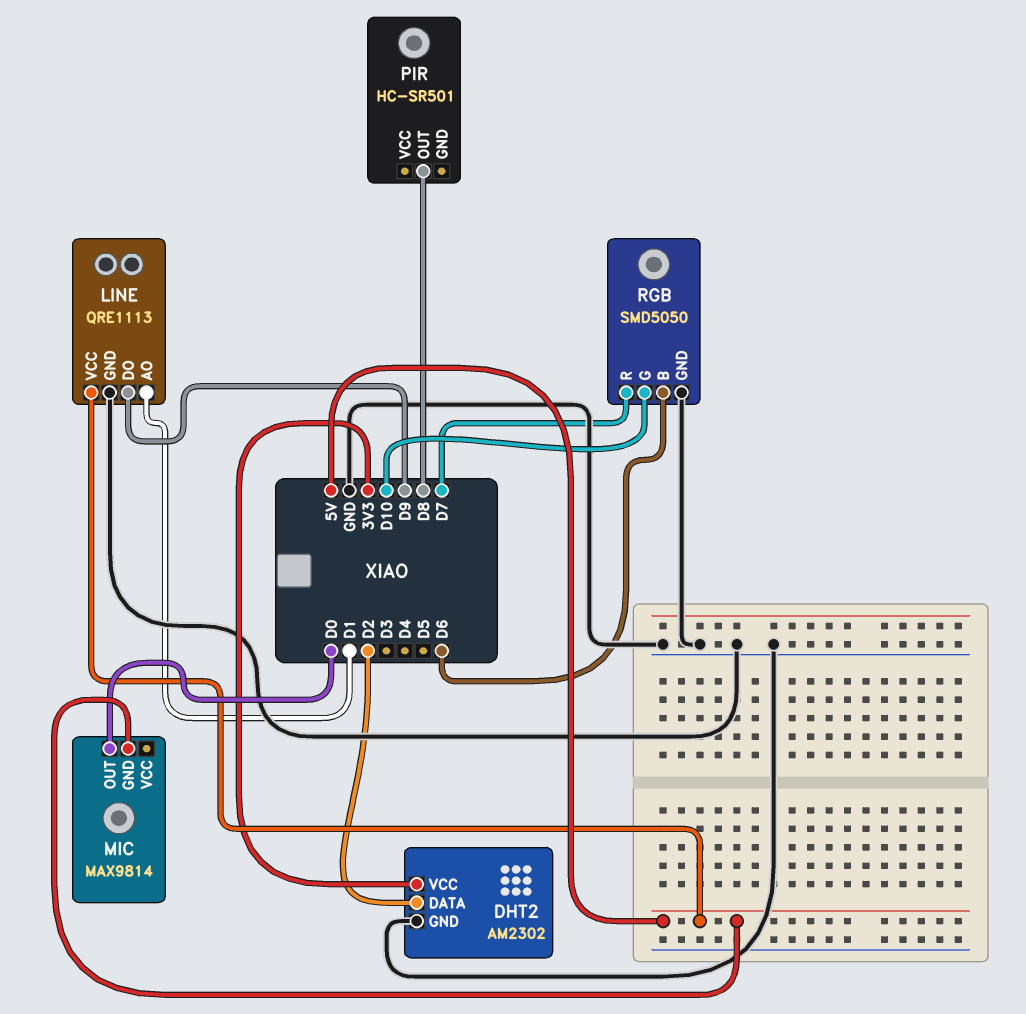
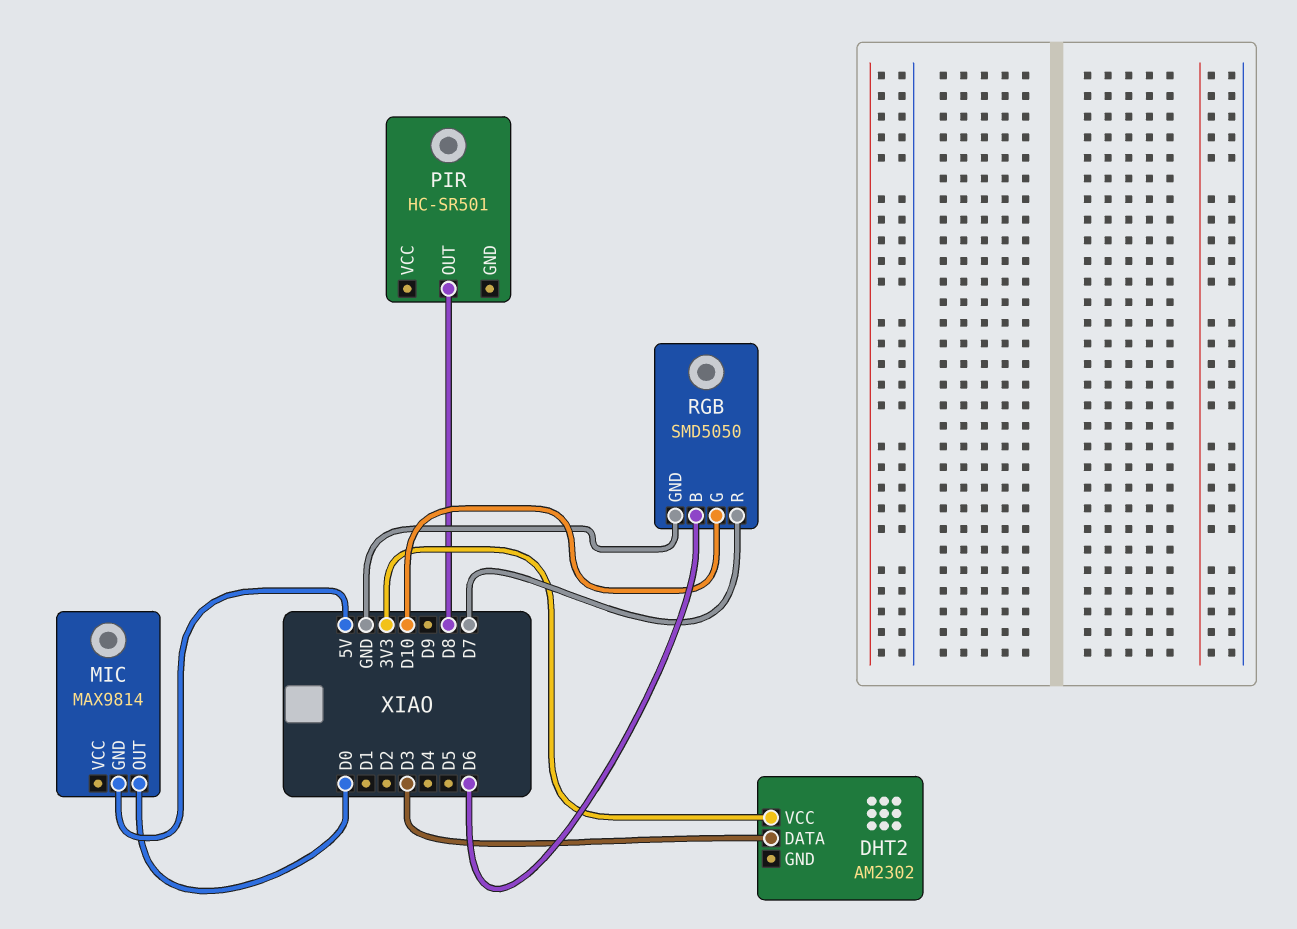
DHT2 pin DATA: D2 -> D3
DHT2 pin GND: GND -> none
LINE: QRE1113 -> none
LINE pin AO: D1 -> none
LINE pin DO: D9 -> none
LINE pin GND: GND -> none
LINE pin VCC: 5V -> none

